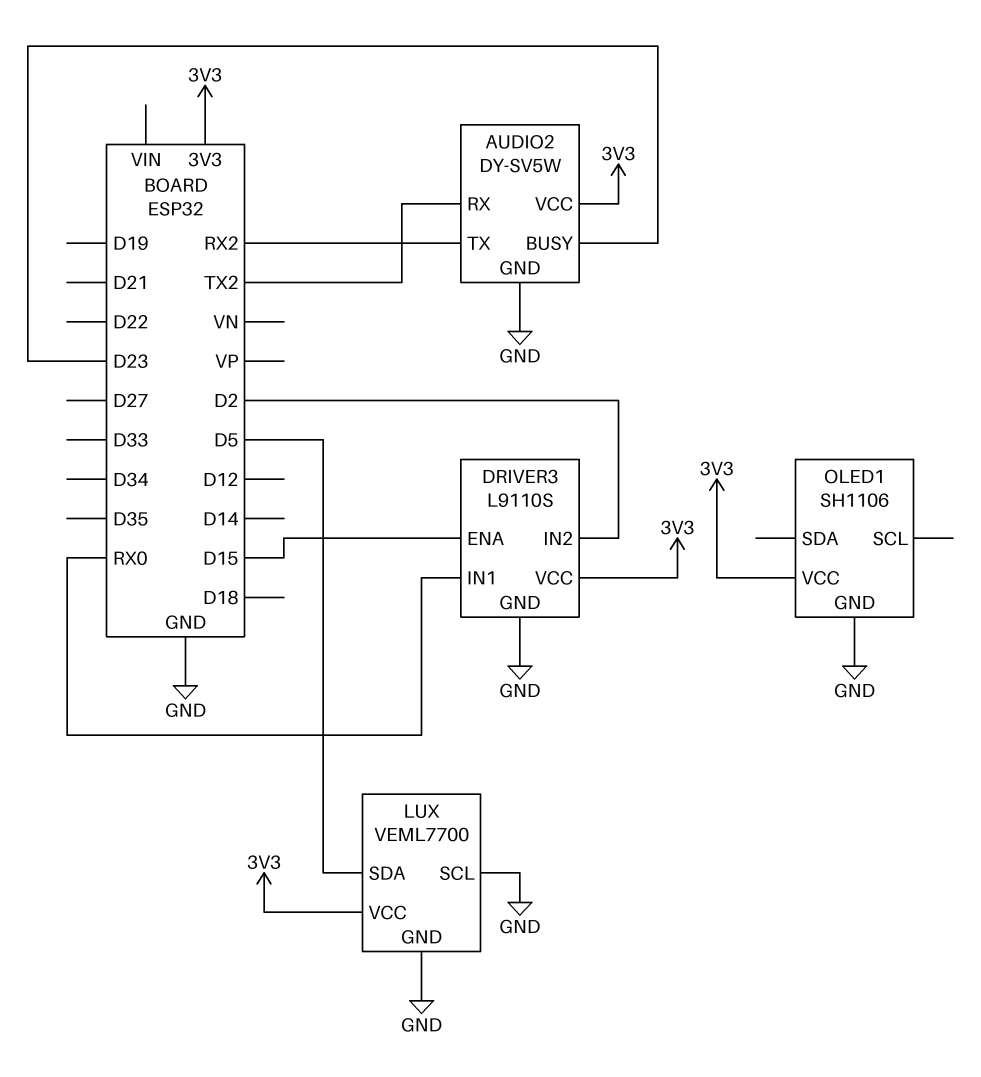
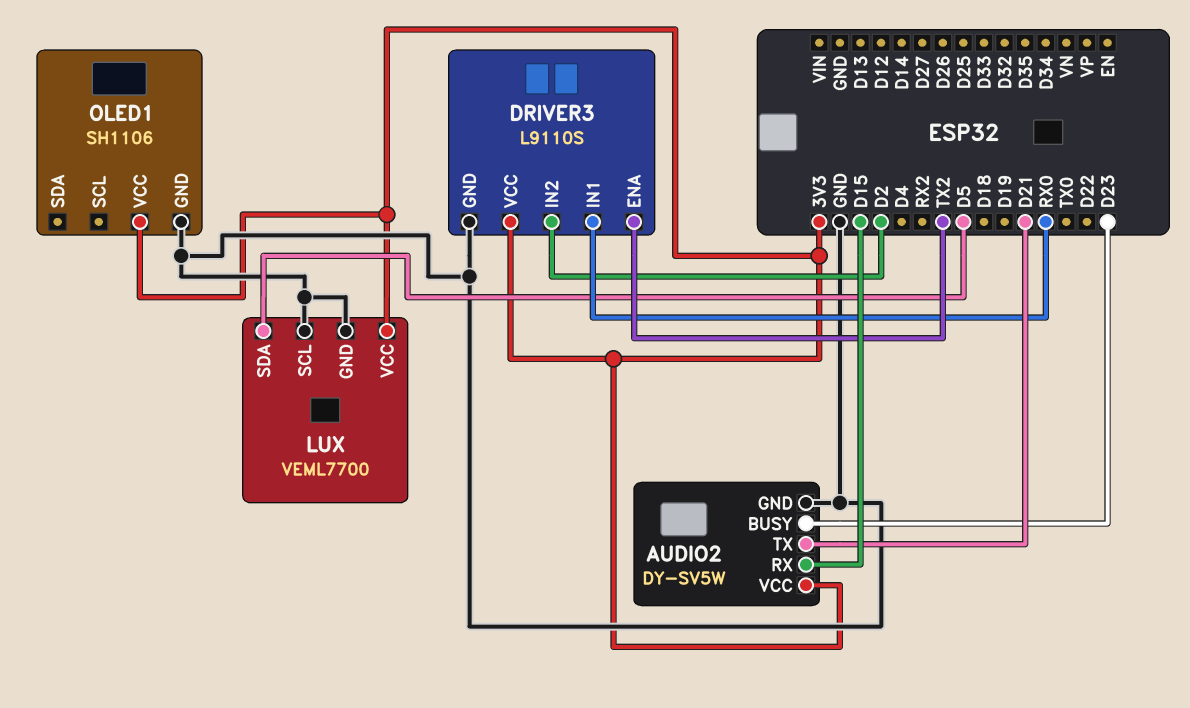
AUDIO2 pin RX: TX2 -> D15
AUDIO2 pin TX: RX2 -> D21
DRIVER3 pin ENA: D15 -> TX2

